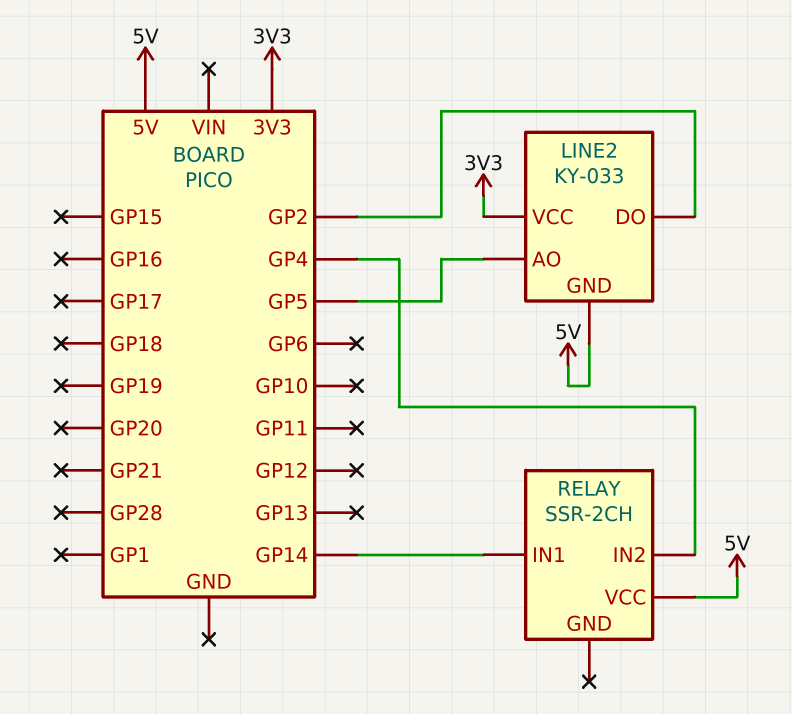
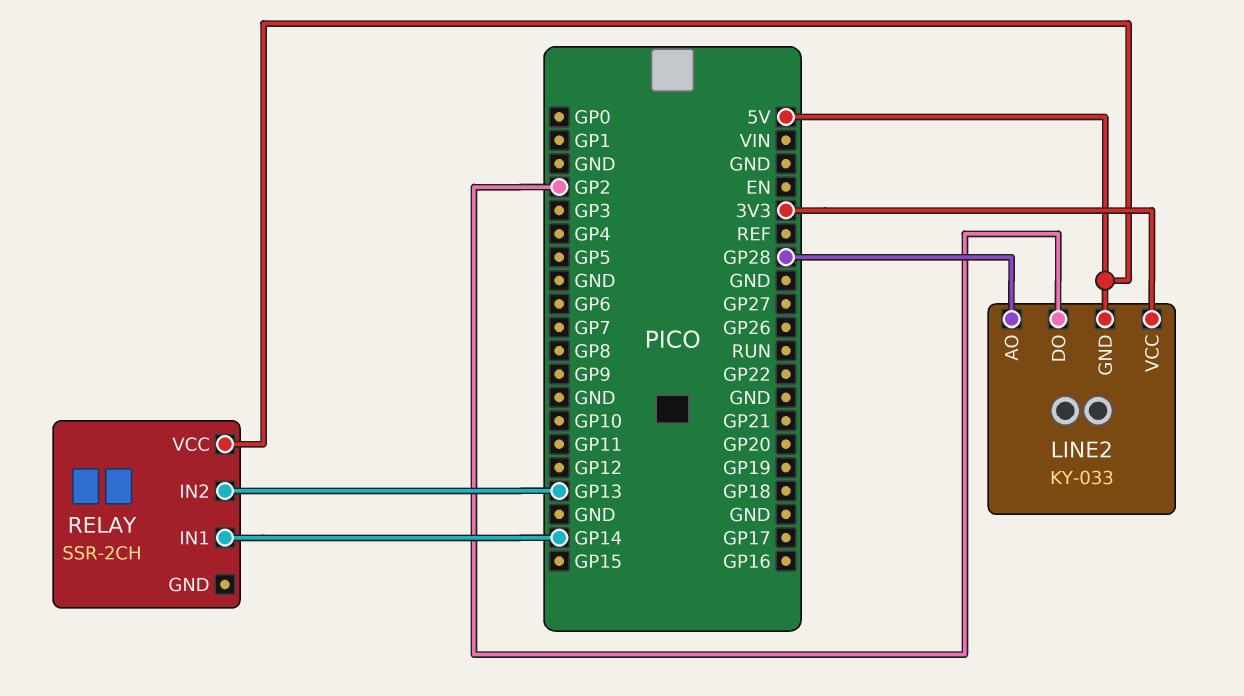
LINE2 pin AO: GP5 -> GP28
RELAY pin IN2: GP4 -> GP13

